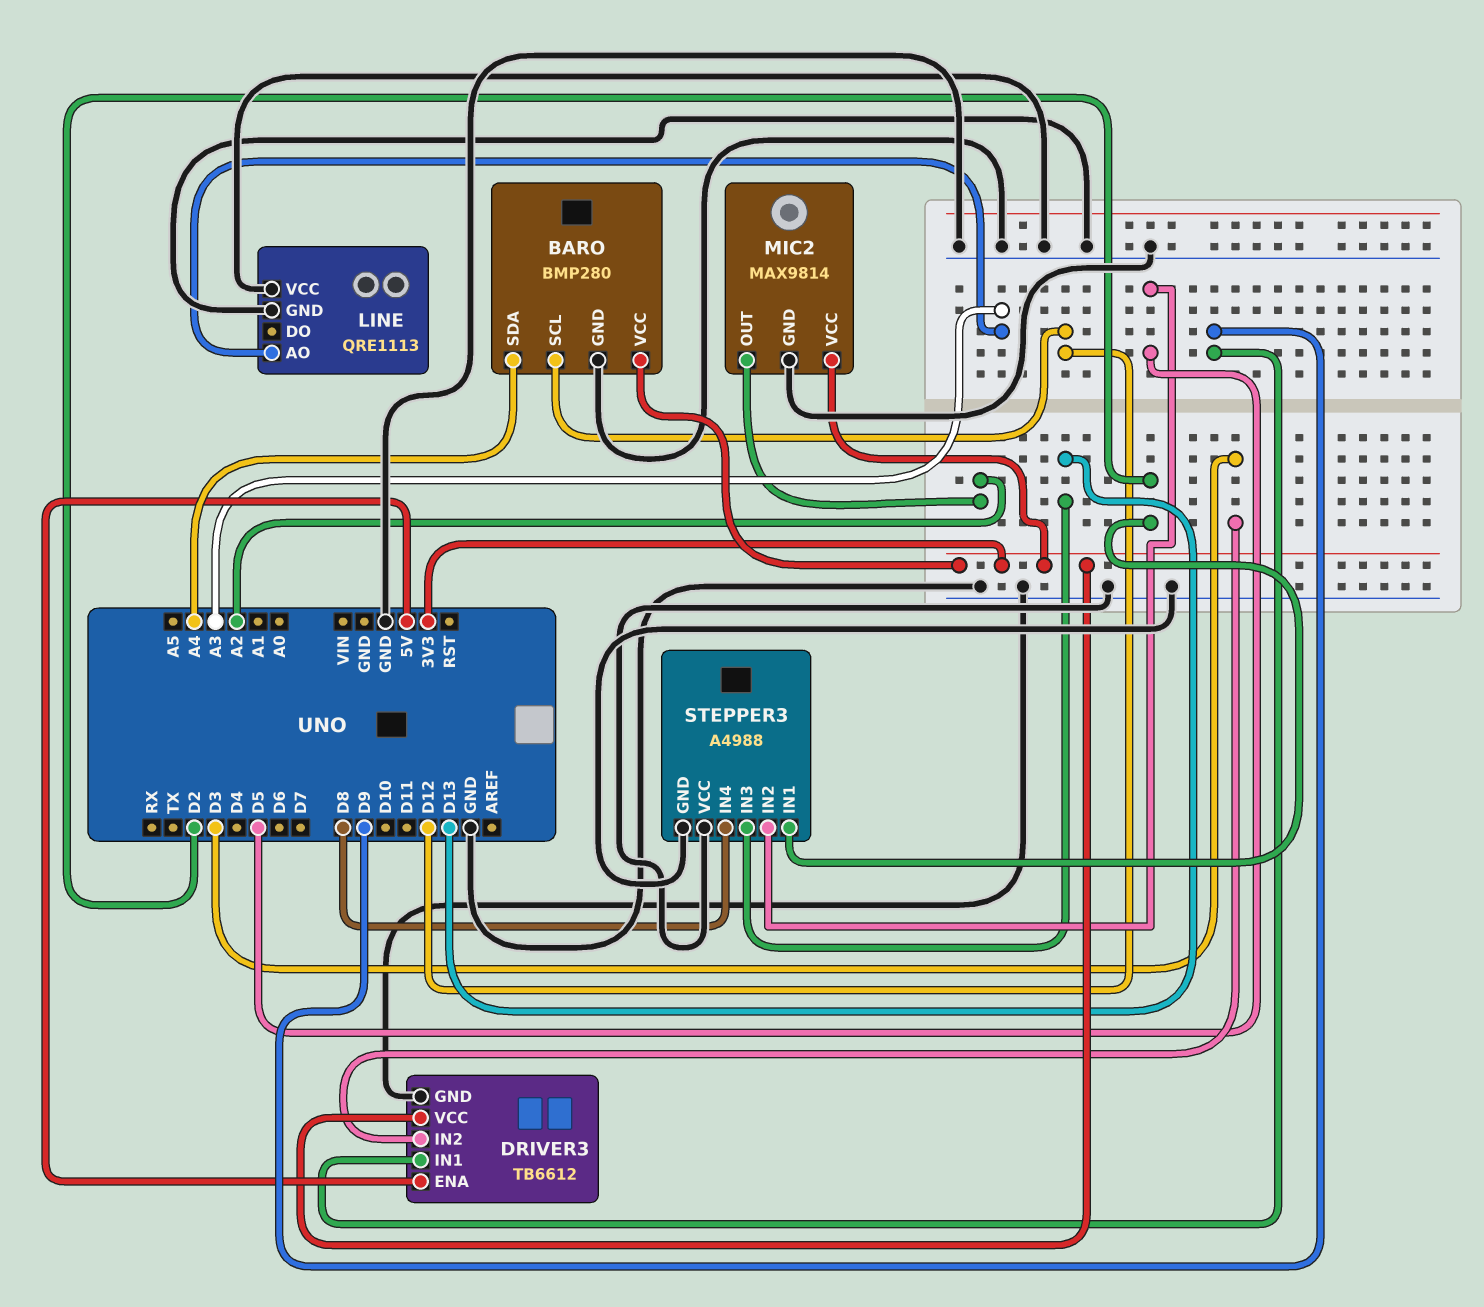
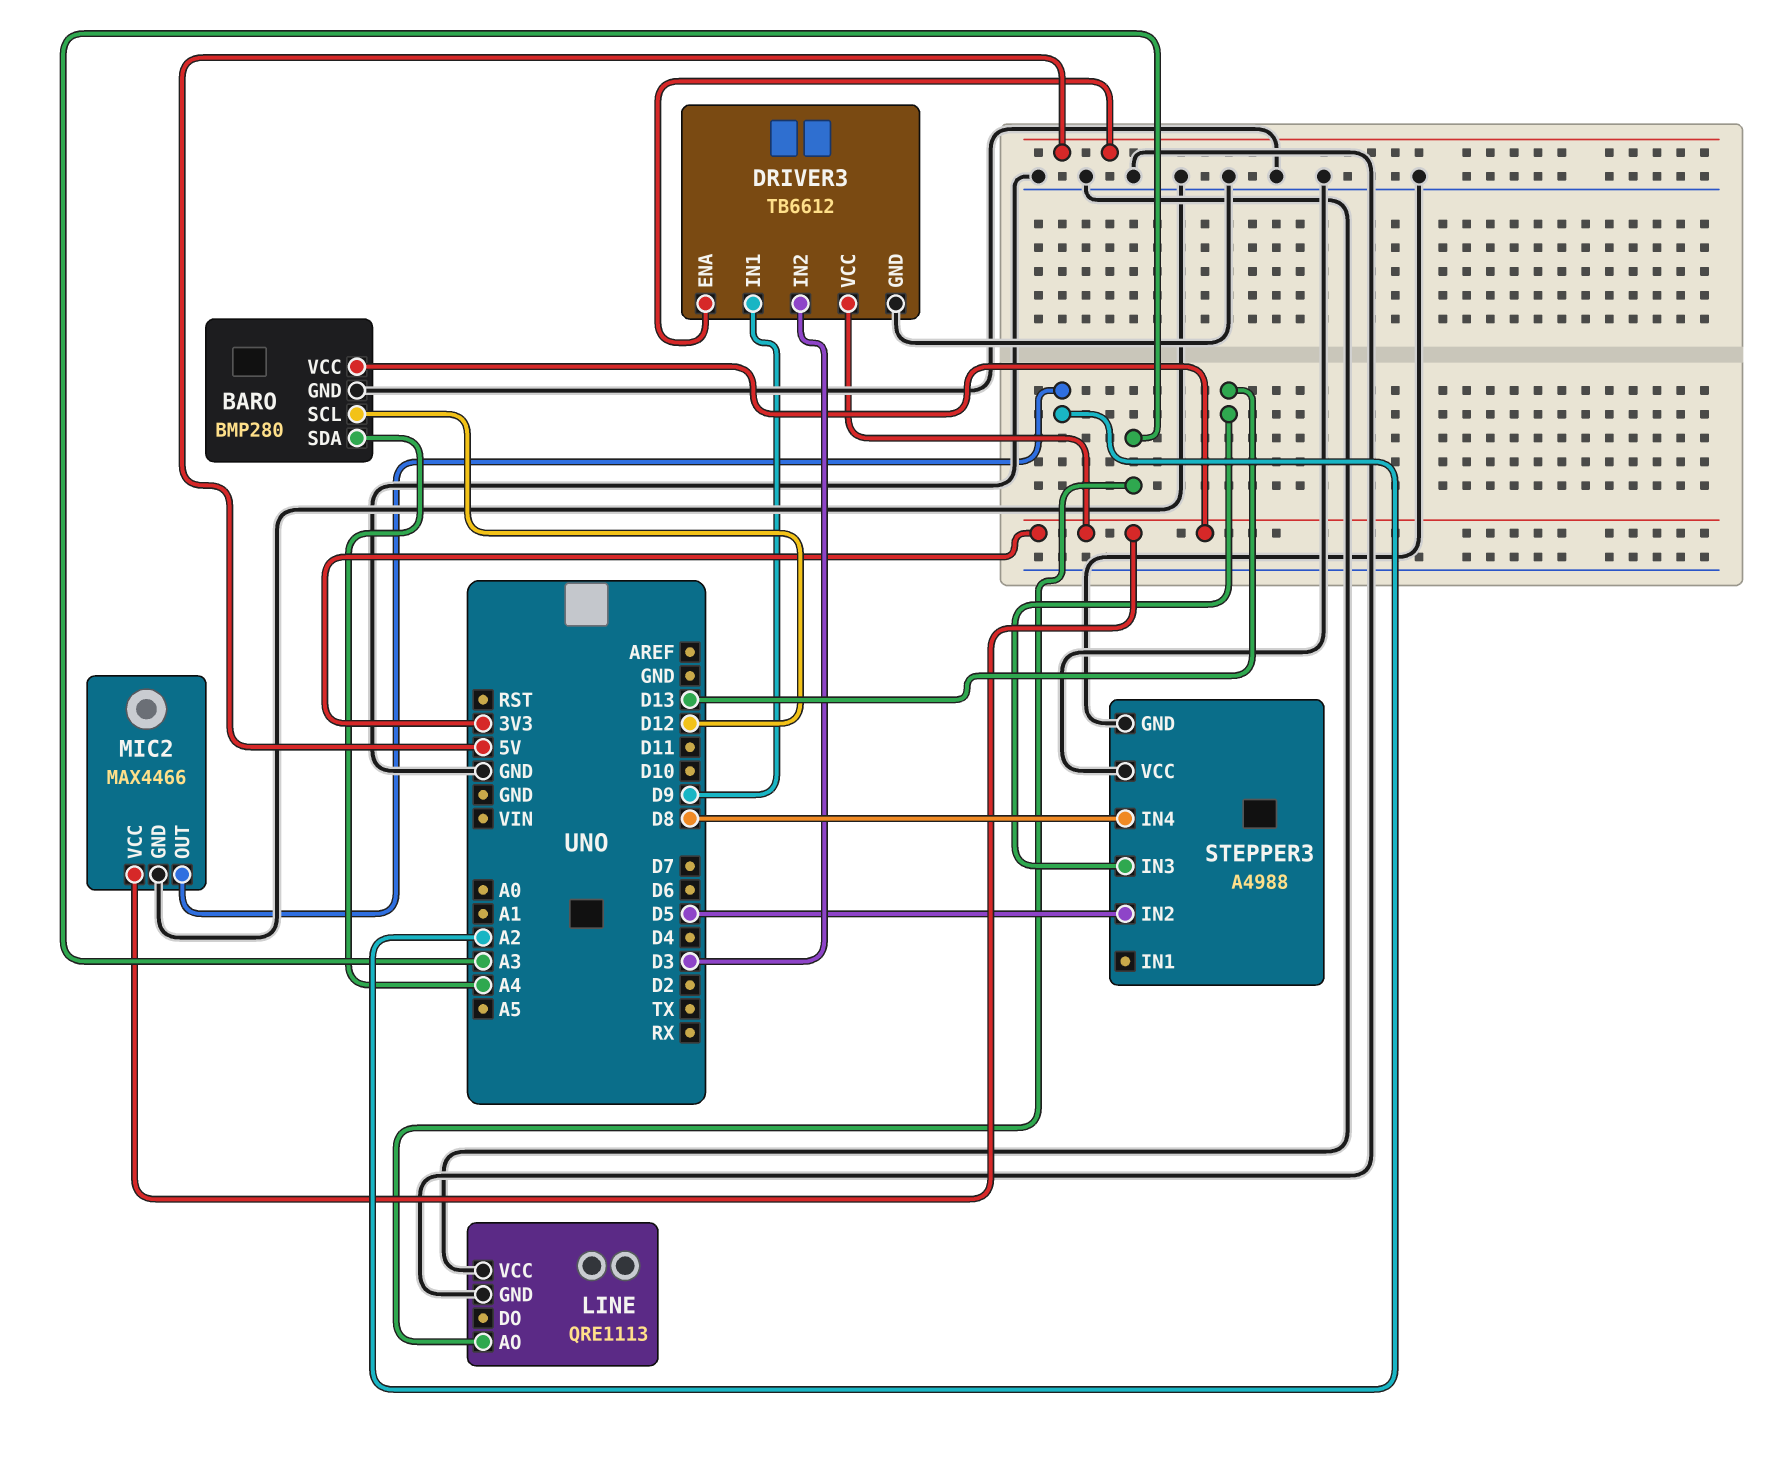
MIC2: MAX9814 -> MAX4466
STEPPER3 pin IN1: D2 -> none

